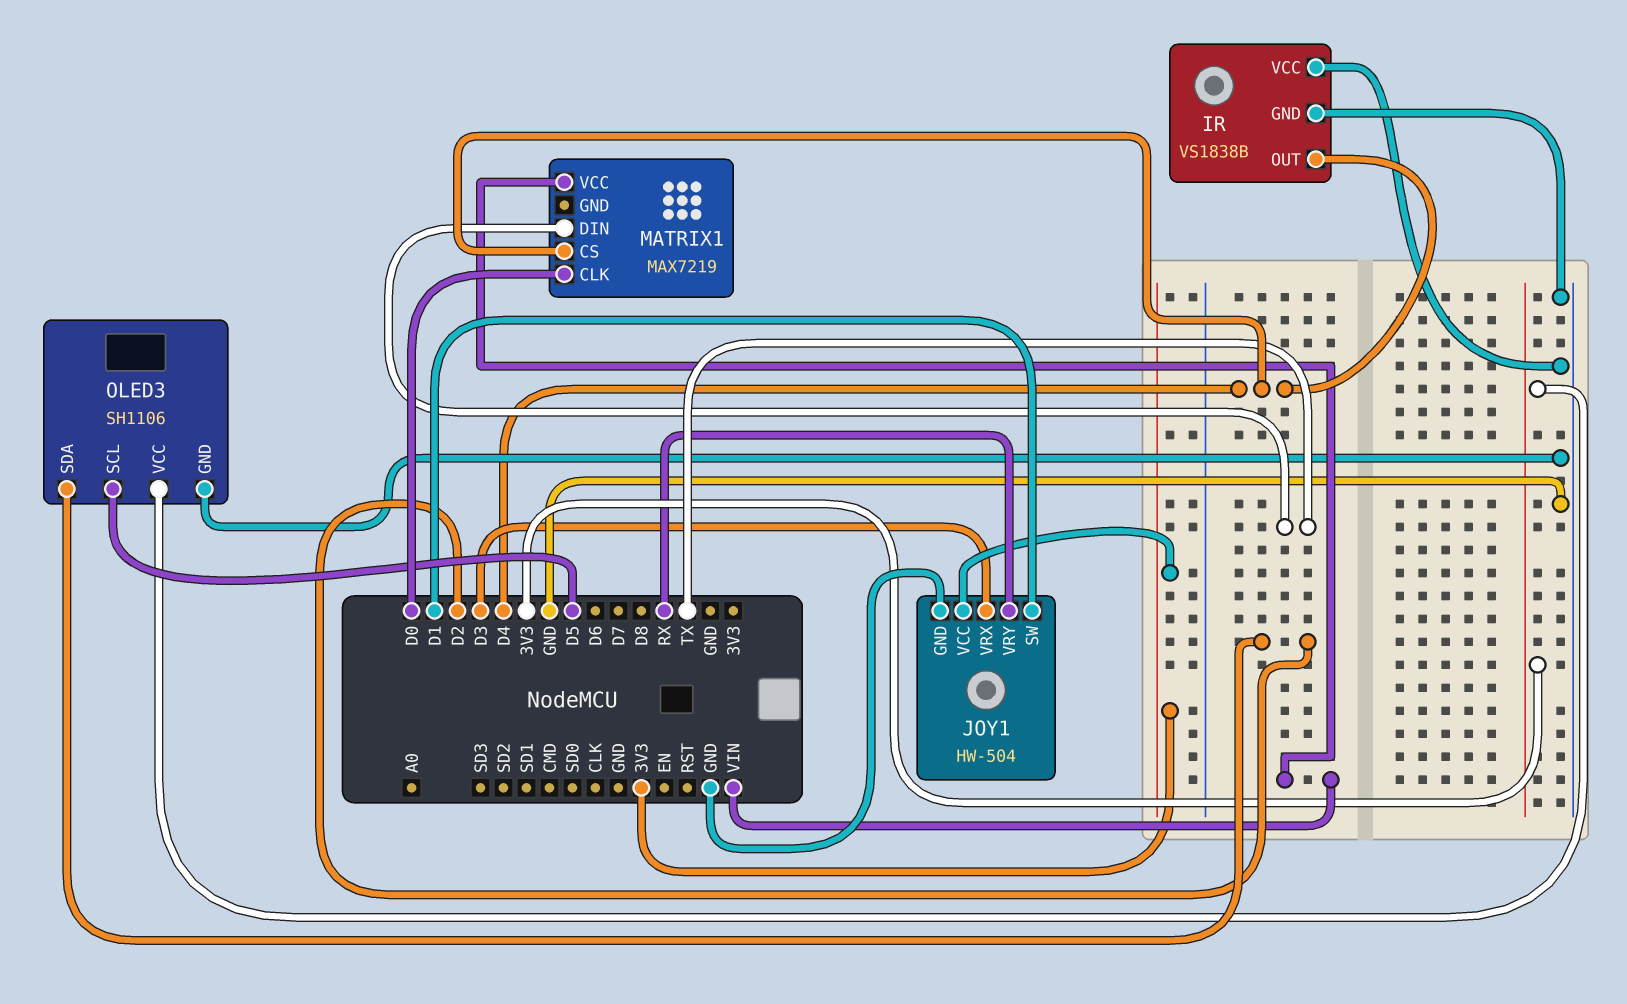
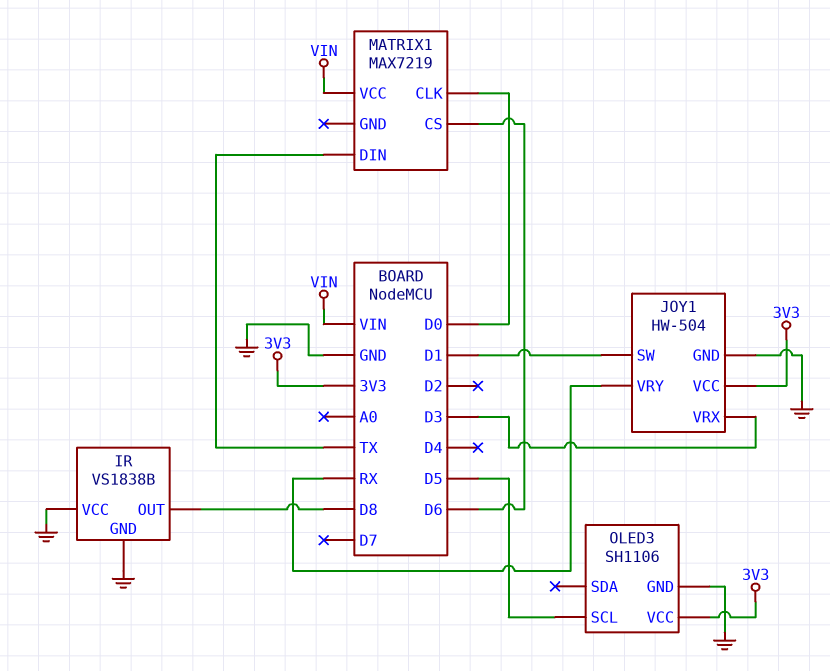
IR pin OUT: D4 -> D8
MATRIX1 pin CS: D4 -> D6
OLED3 pin SDA: D2 -> none

